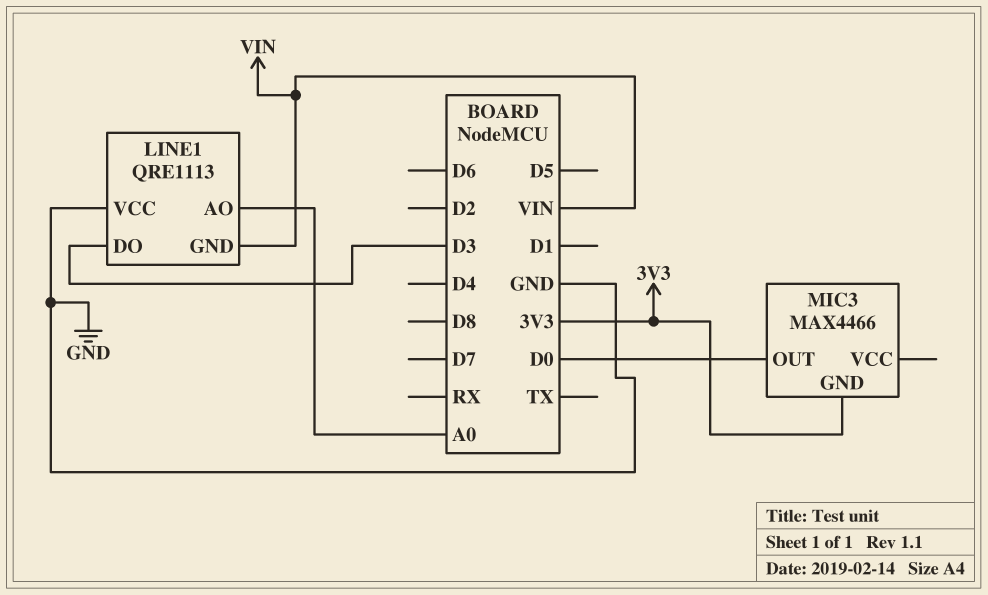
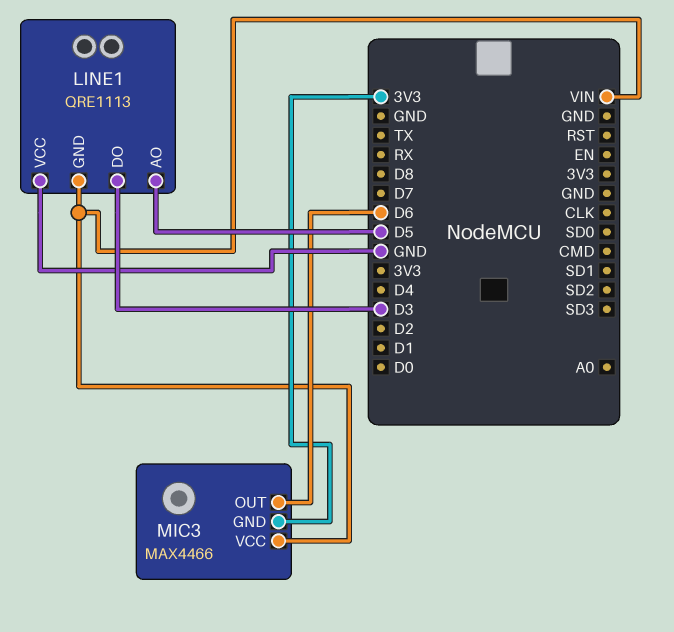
LINE1 pin AO: A0 -> D5
MIC3 pin OUT: D0 -> D6
MIC3 pin VCC: none -> VIN

